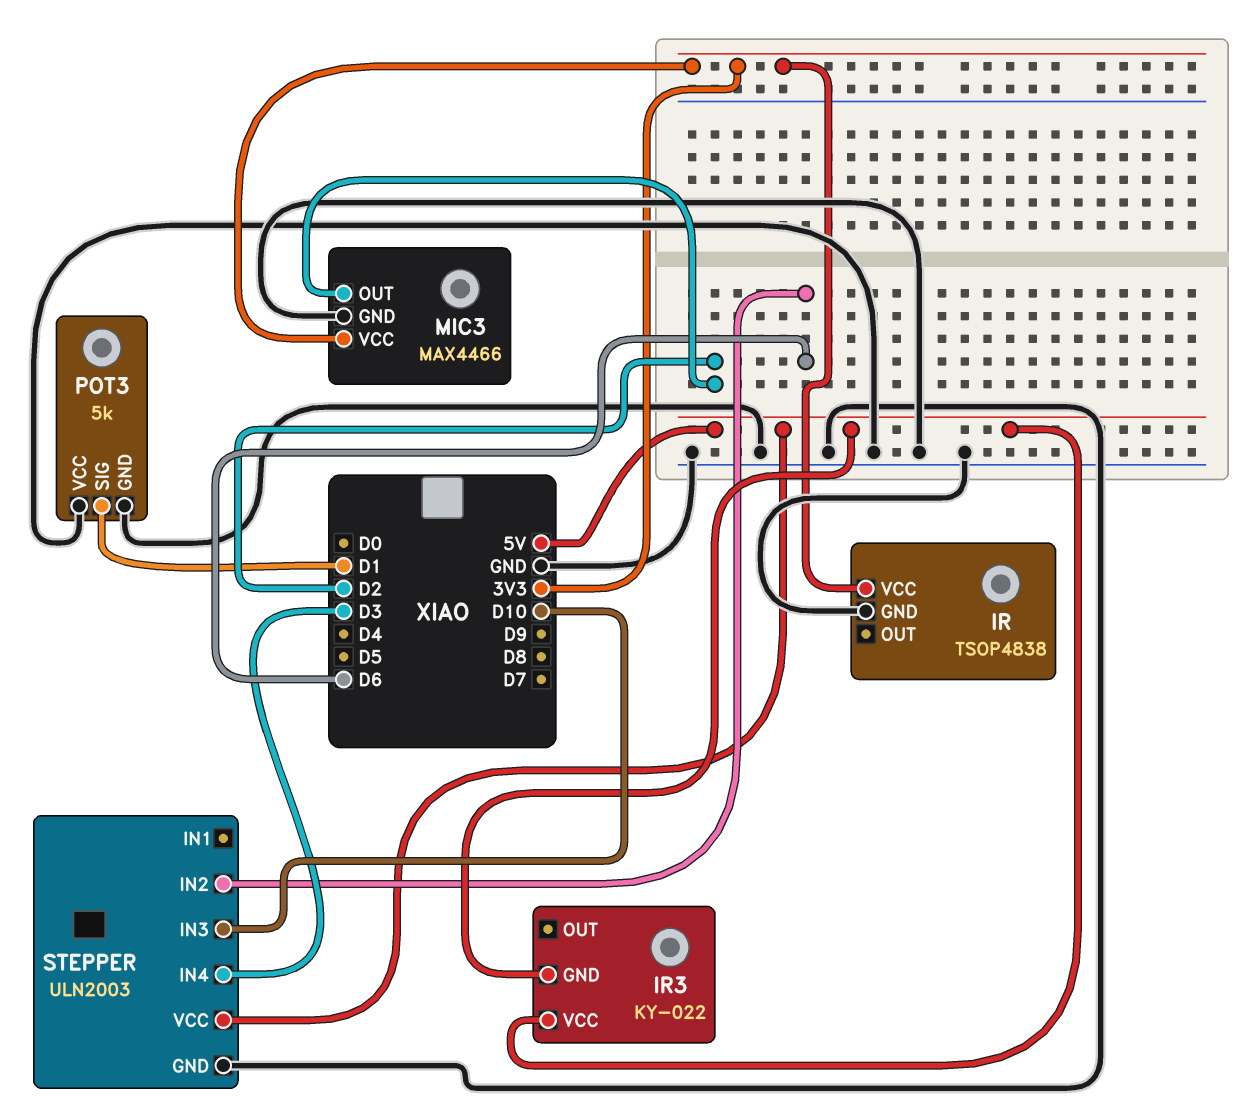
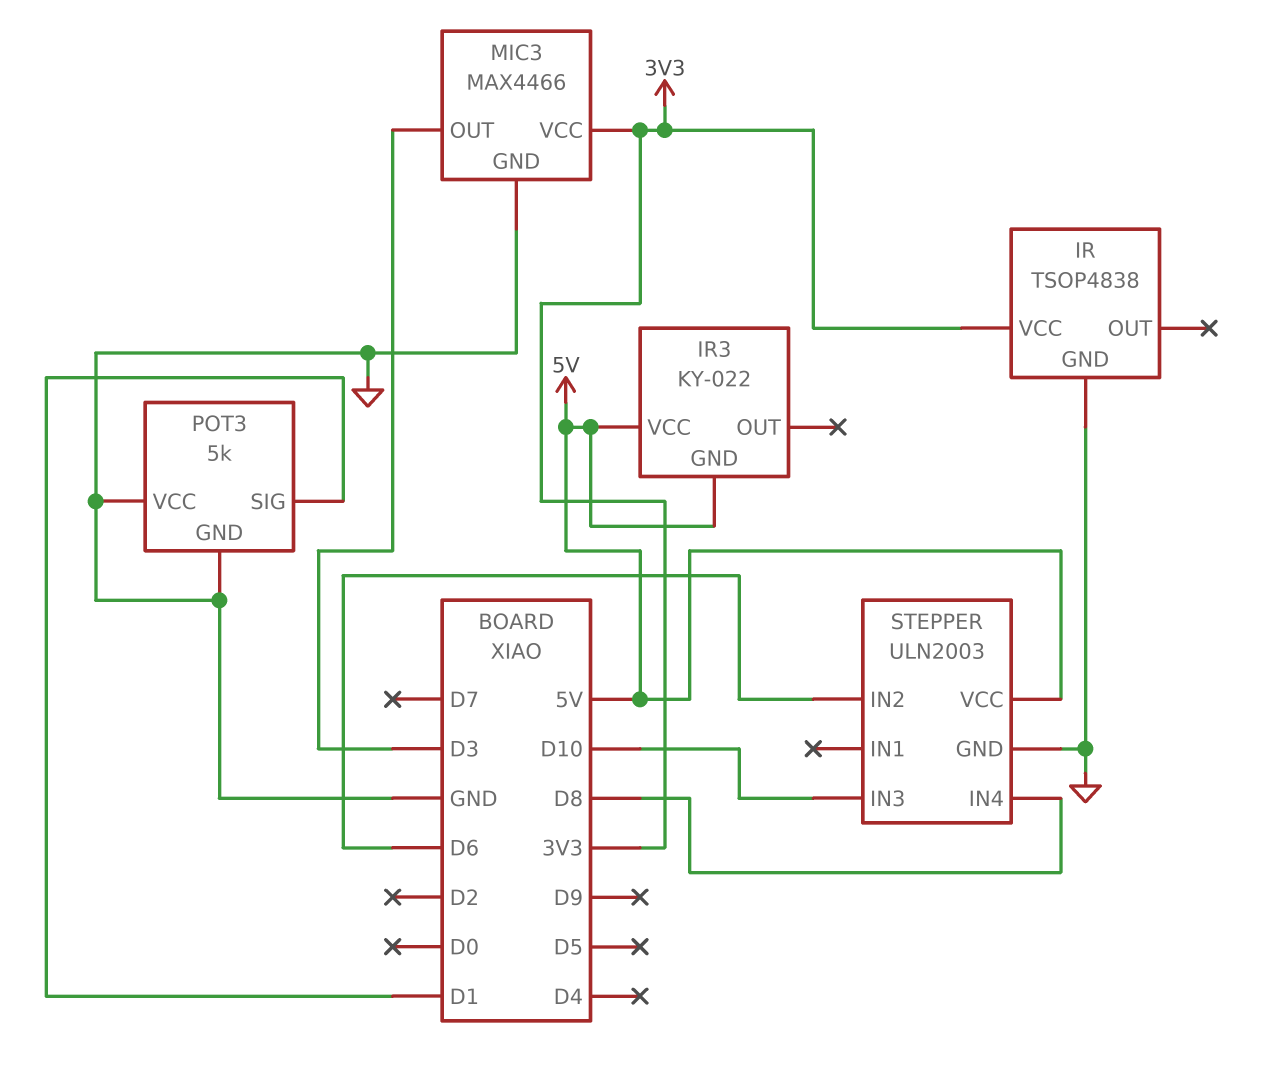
MIC3 pin OUT: D2 -> D3
STEPPER pin IN4: D3 -> D8

